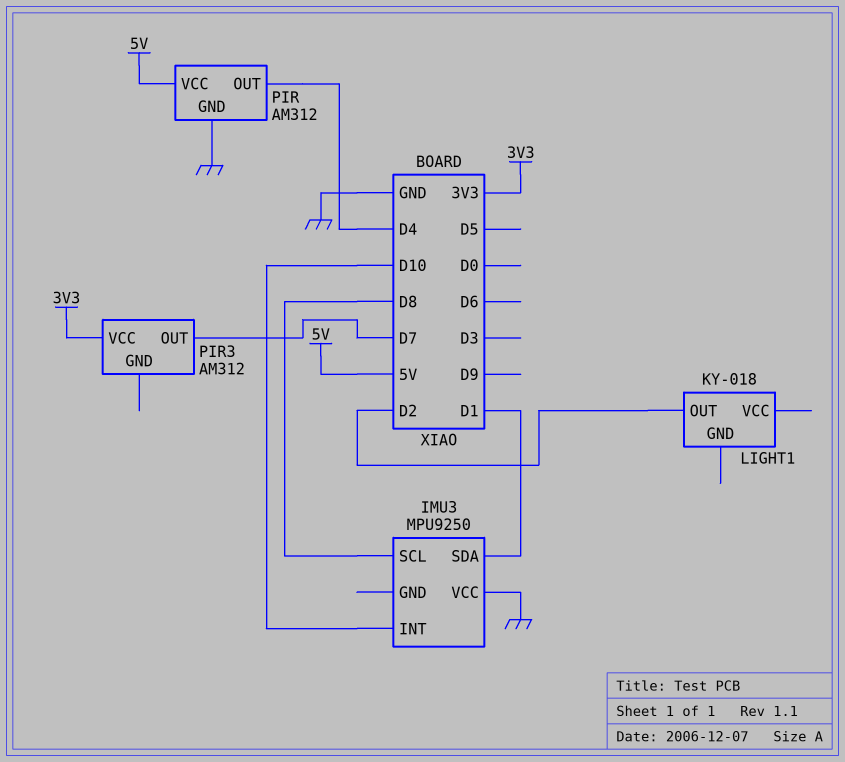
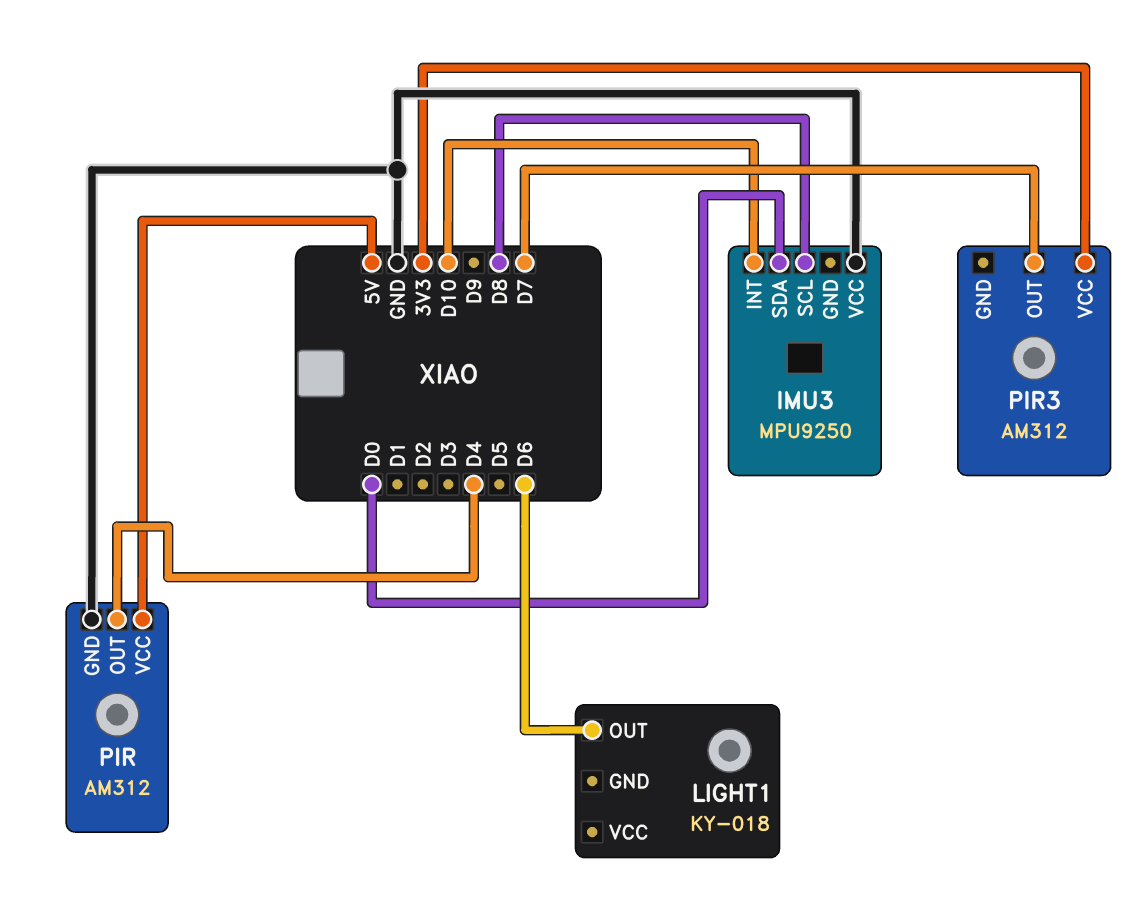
IMU3 pin SDA: D1 -> D0
LIGHT1 pin OUT: D2 -> D6

